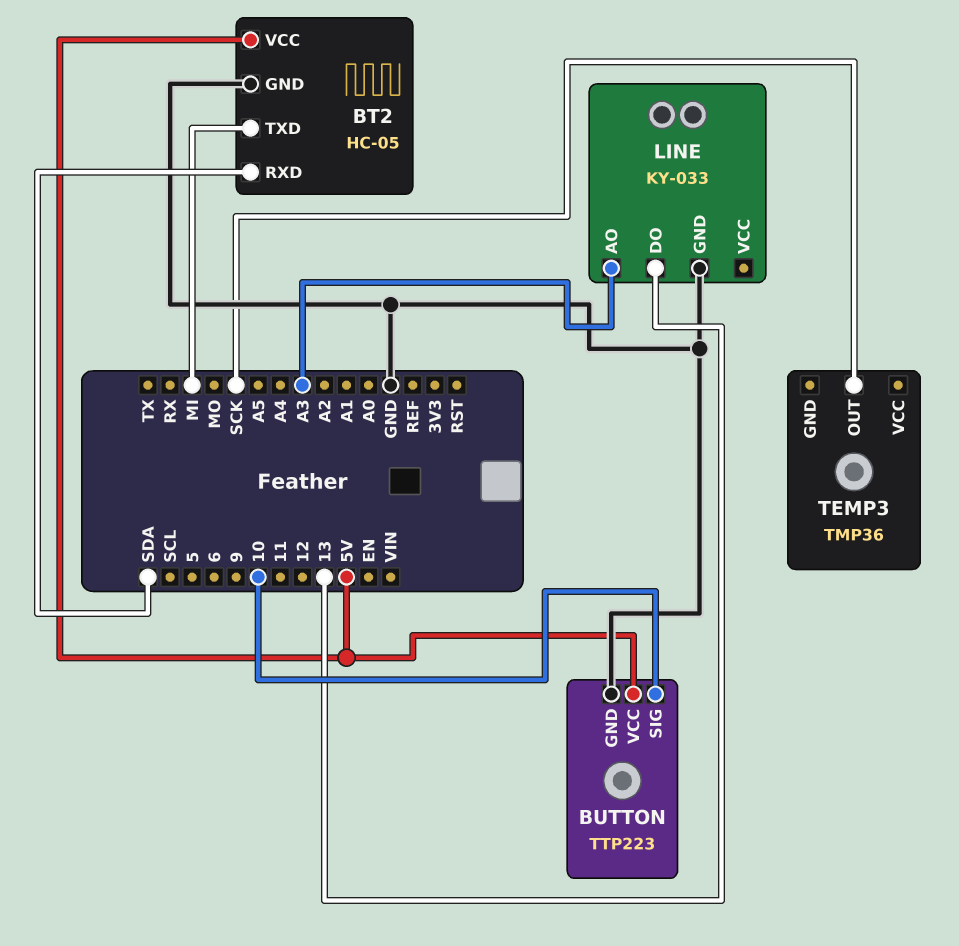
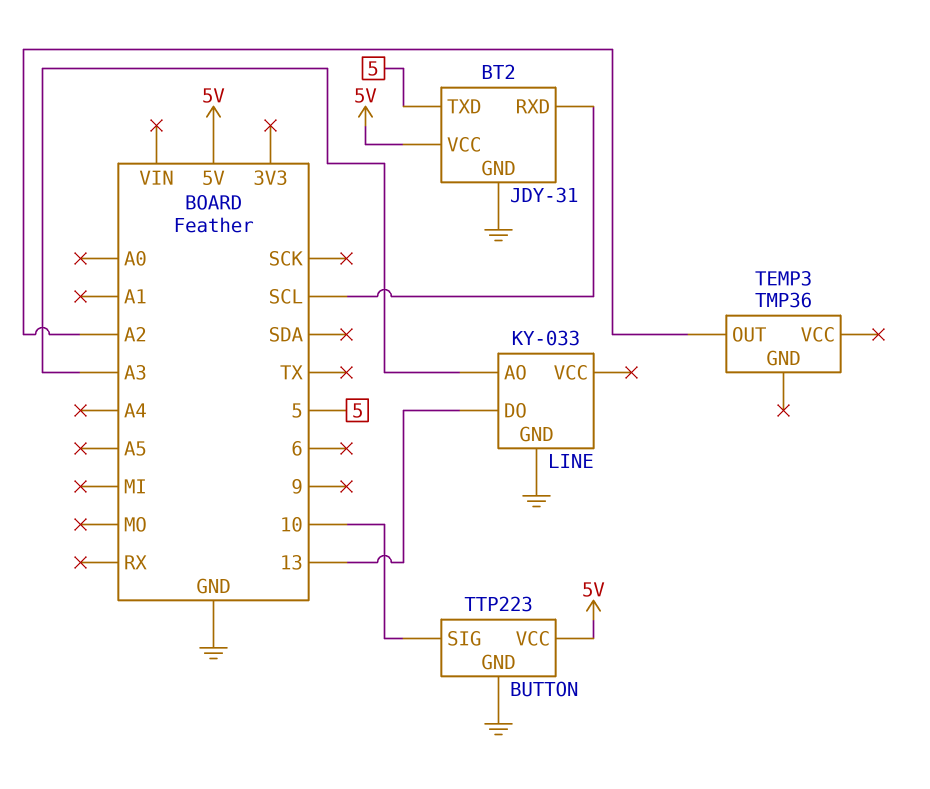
BT2: HC-05 -> JDY-31
BT2 pin RXD: SDA -> SCL
BT2 pin TXD: MI -> 5
TEMP3 pin OUT: SCK -> A2

